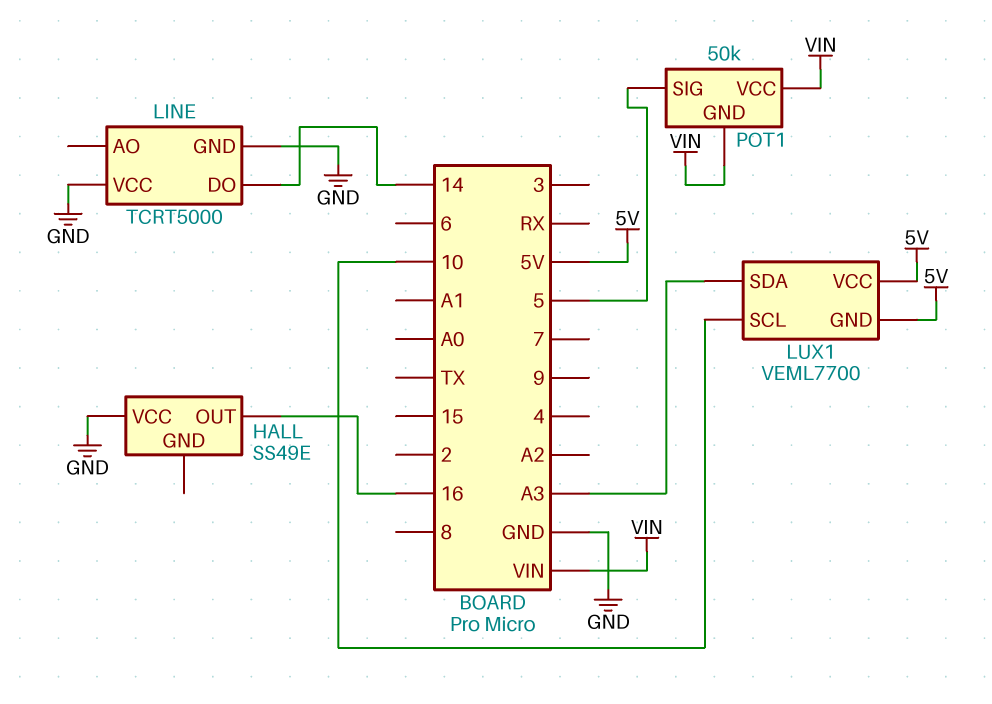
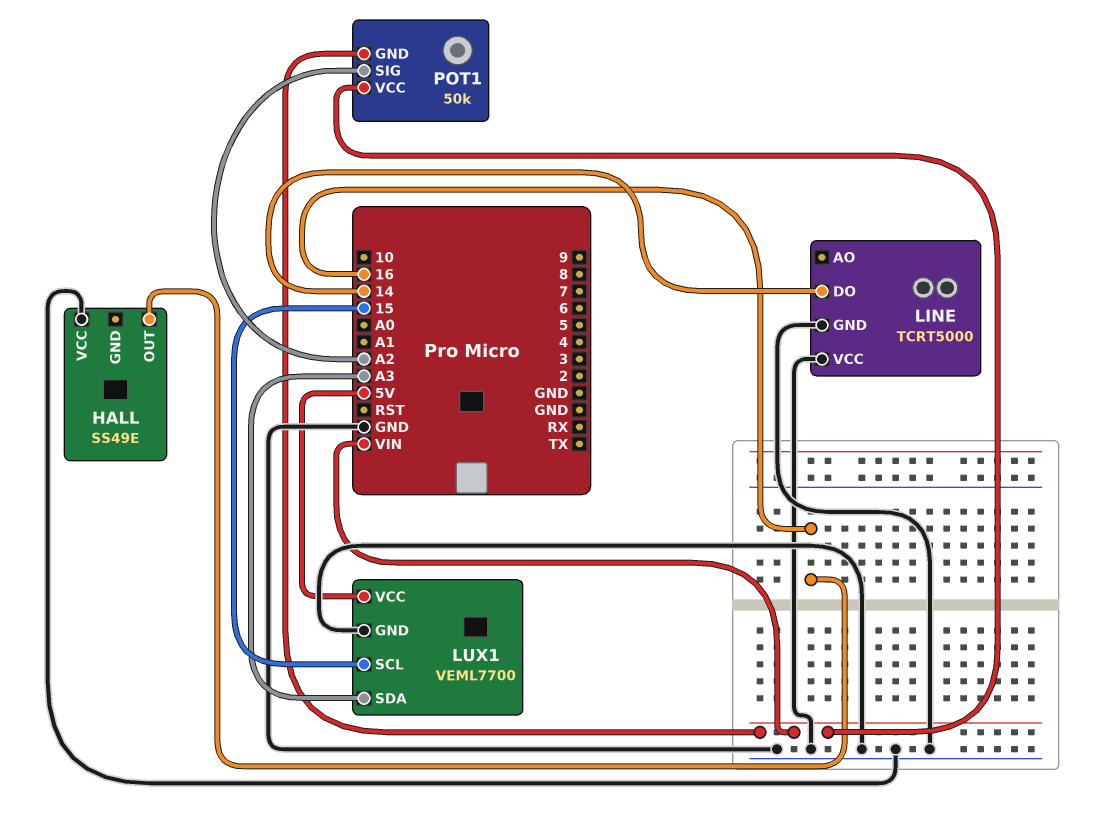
LUX1 pin GND: 5V -> GND
LUX1 pin SCL: 10 -> 15
POT1 pin SIG: 5 -> A2

